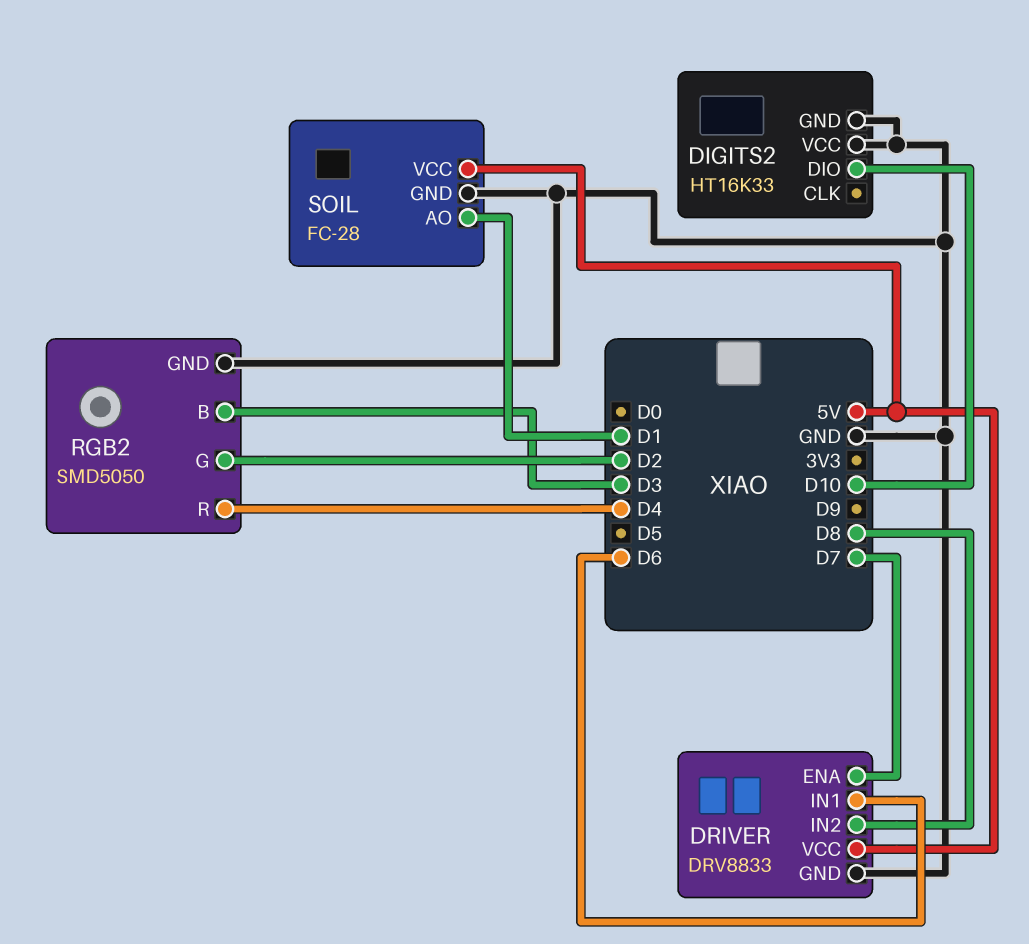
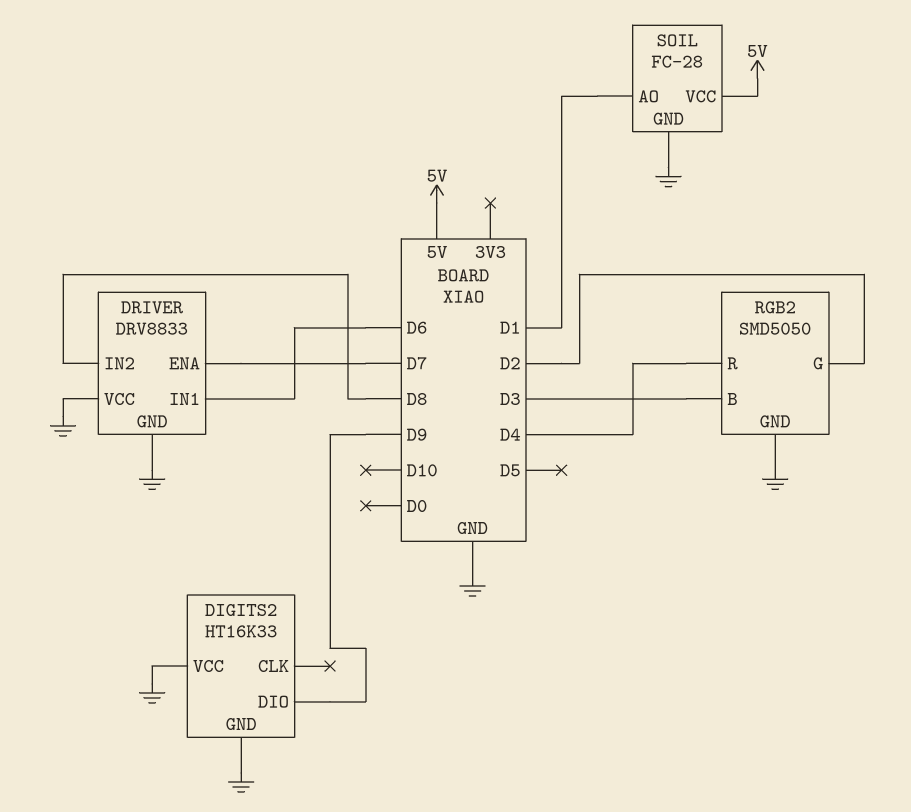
DIGITS2 pin DIO: D10 -> D9
DRIVER pin VCC: 5V -> GND

